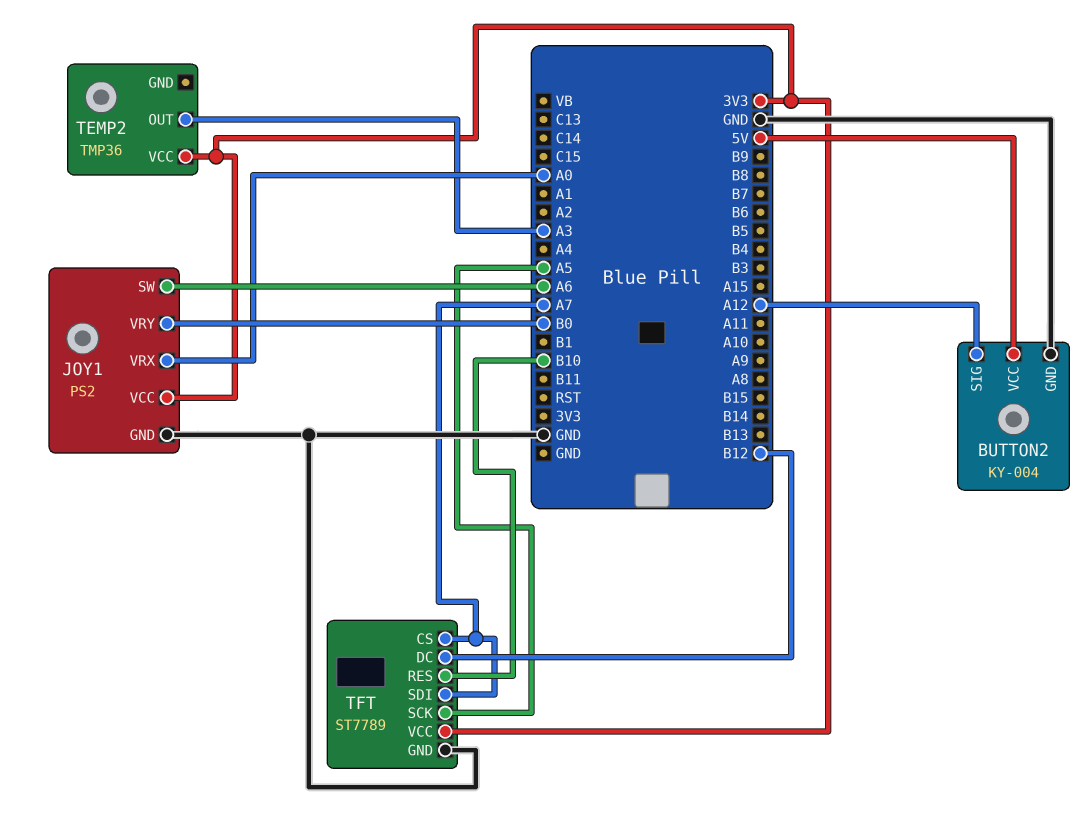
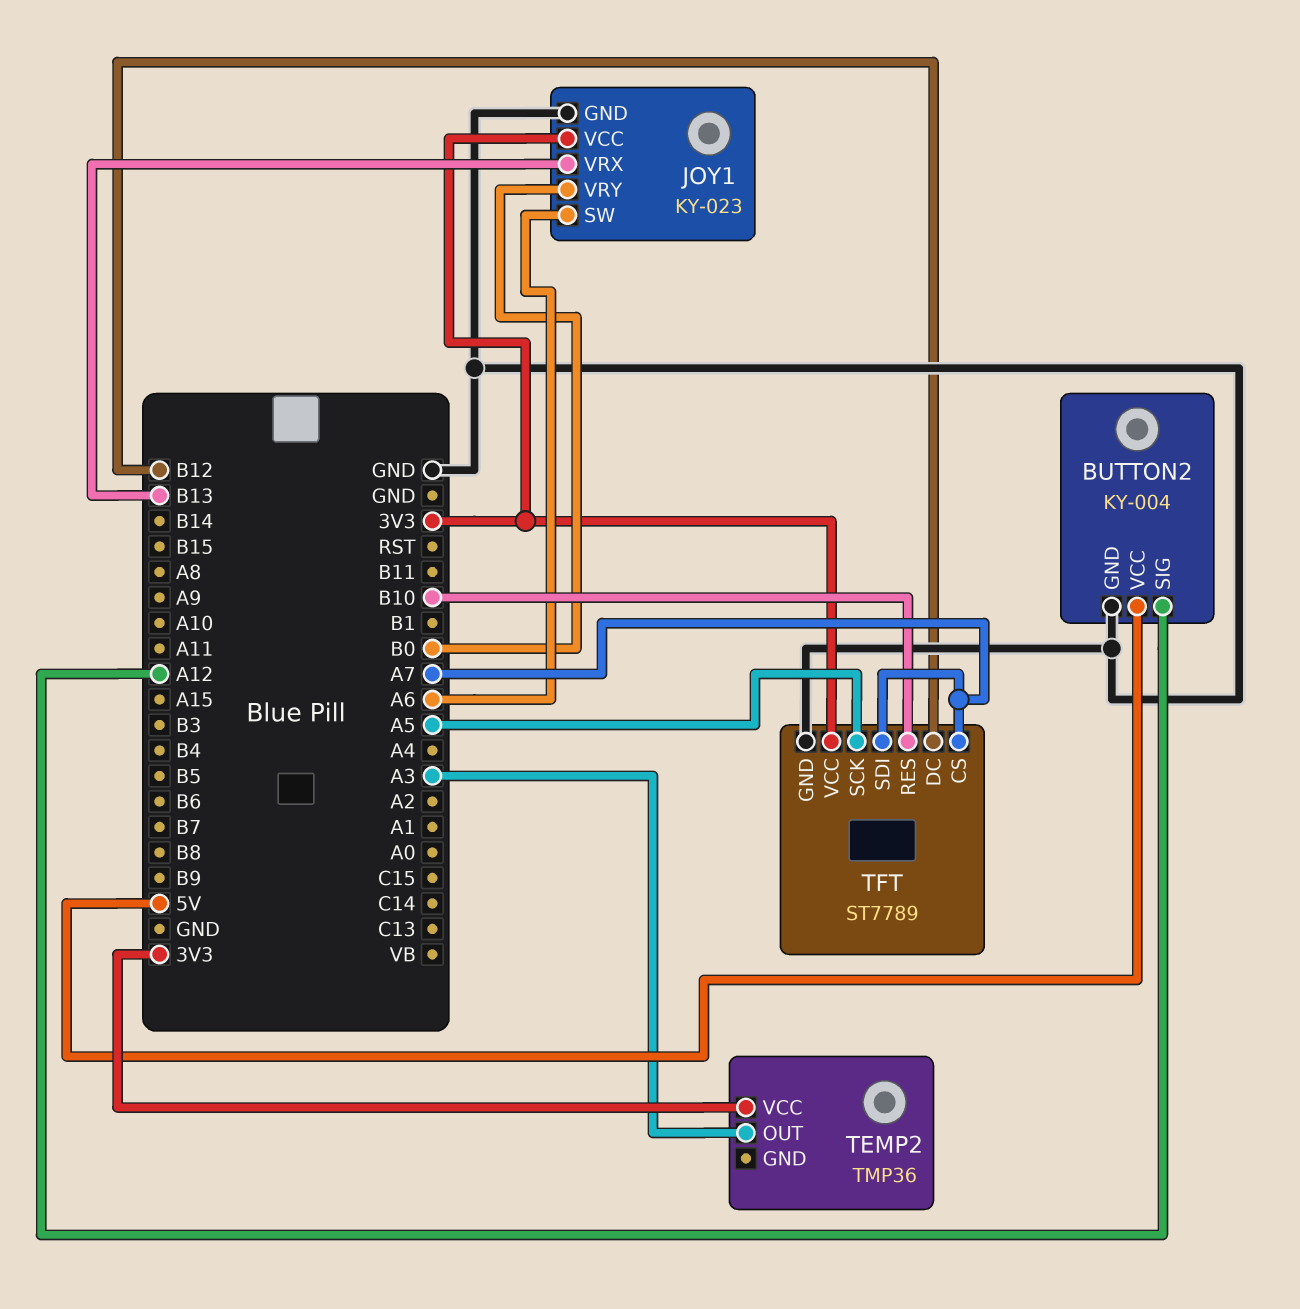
JOY1: PS2 -> KY-023
JOY1 pin VRX: A0 -> B13

